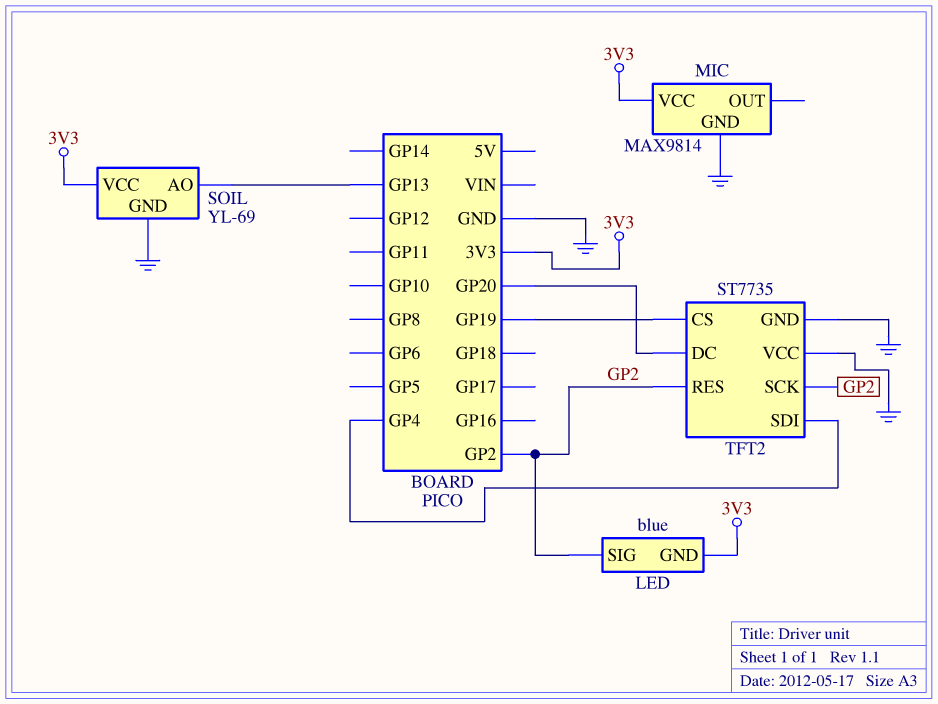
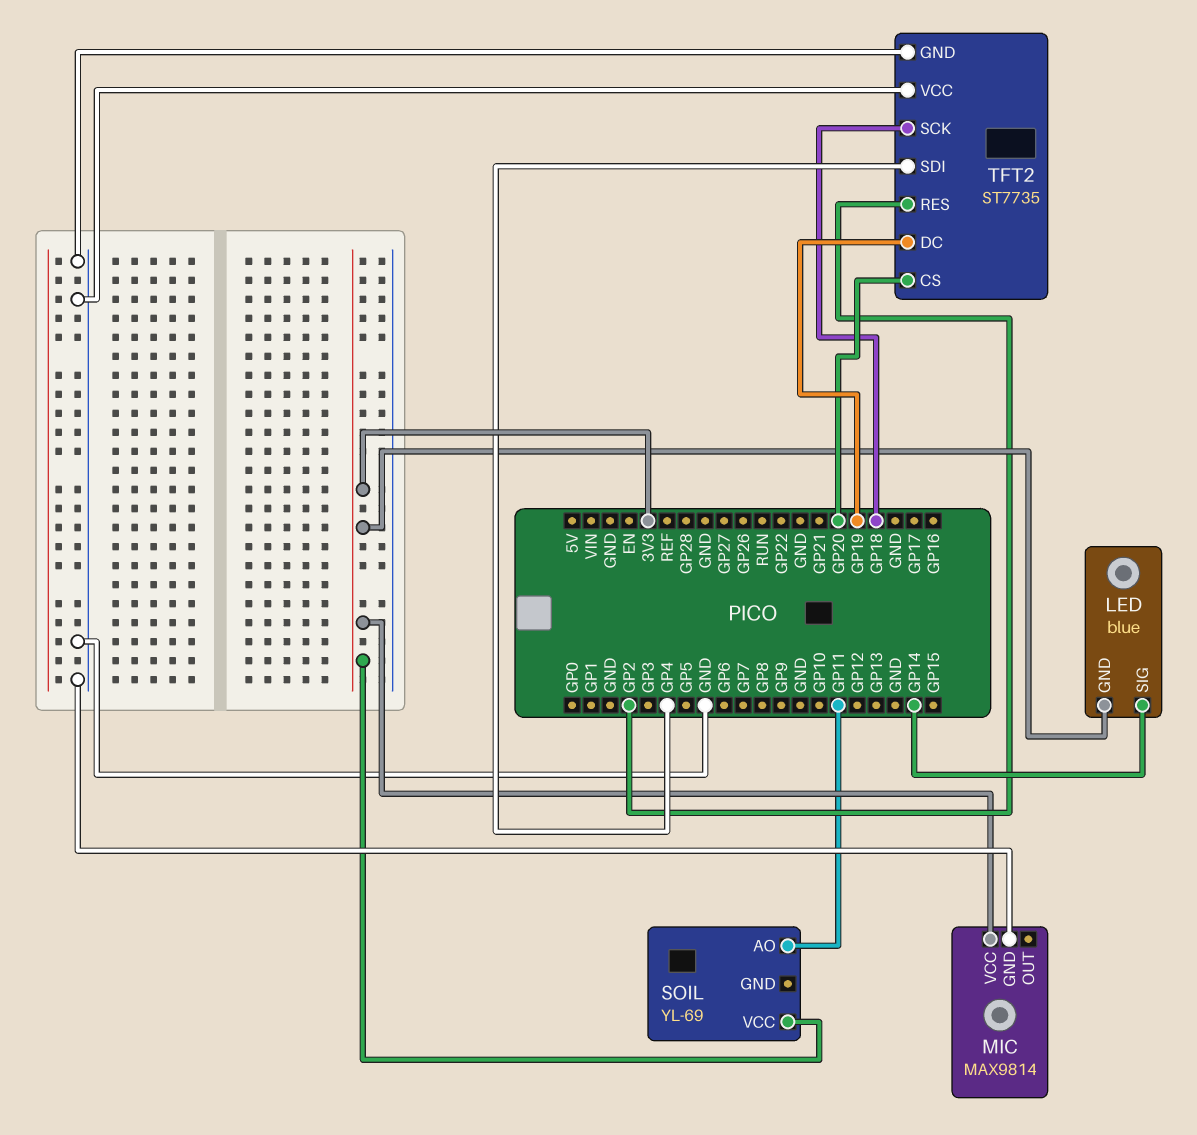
LED pin SIG: GP2 -> GP14
SOIL pin AO: GP13 -> GP11
SOIL pin GND: GND -> none
TFT2 pin CS: GP19 -> GP20
TFT2 pin DC: GP20 -> GP19
TFT2 pin SCK: GP2 -> GP18

